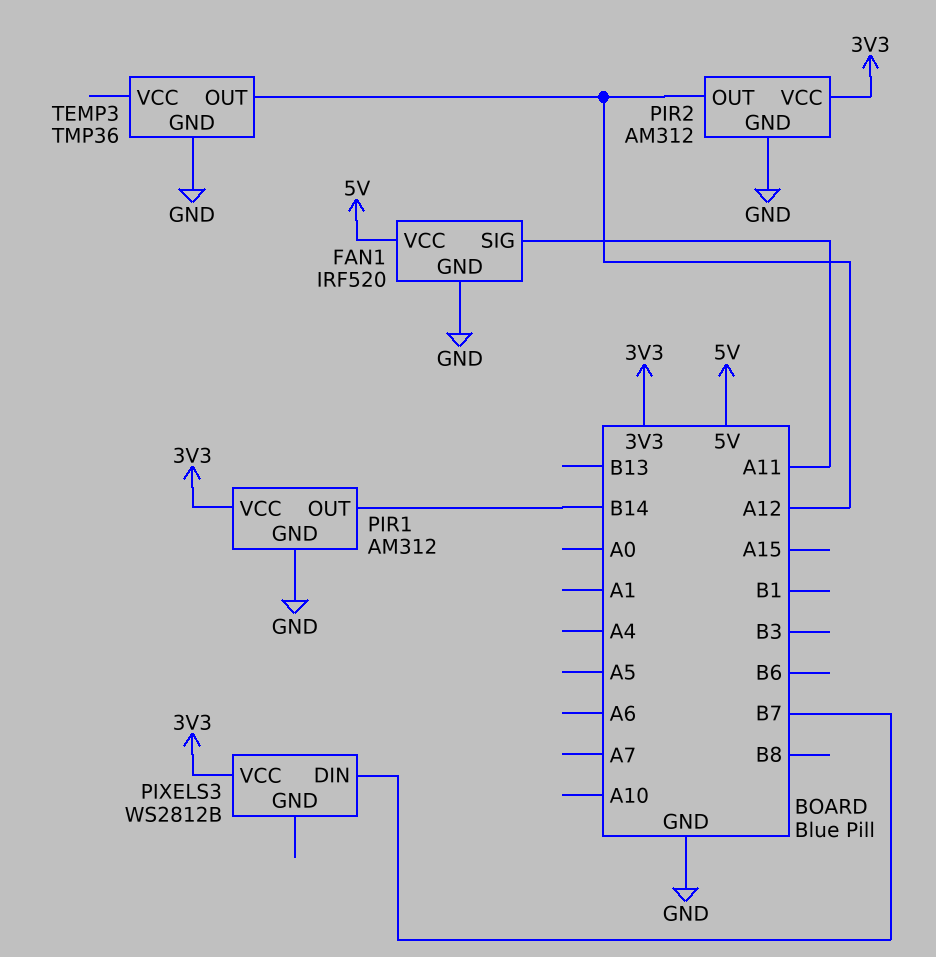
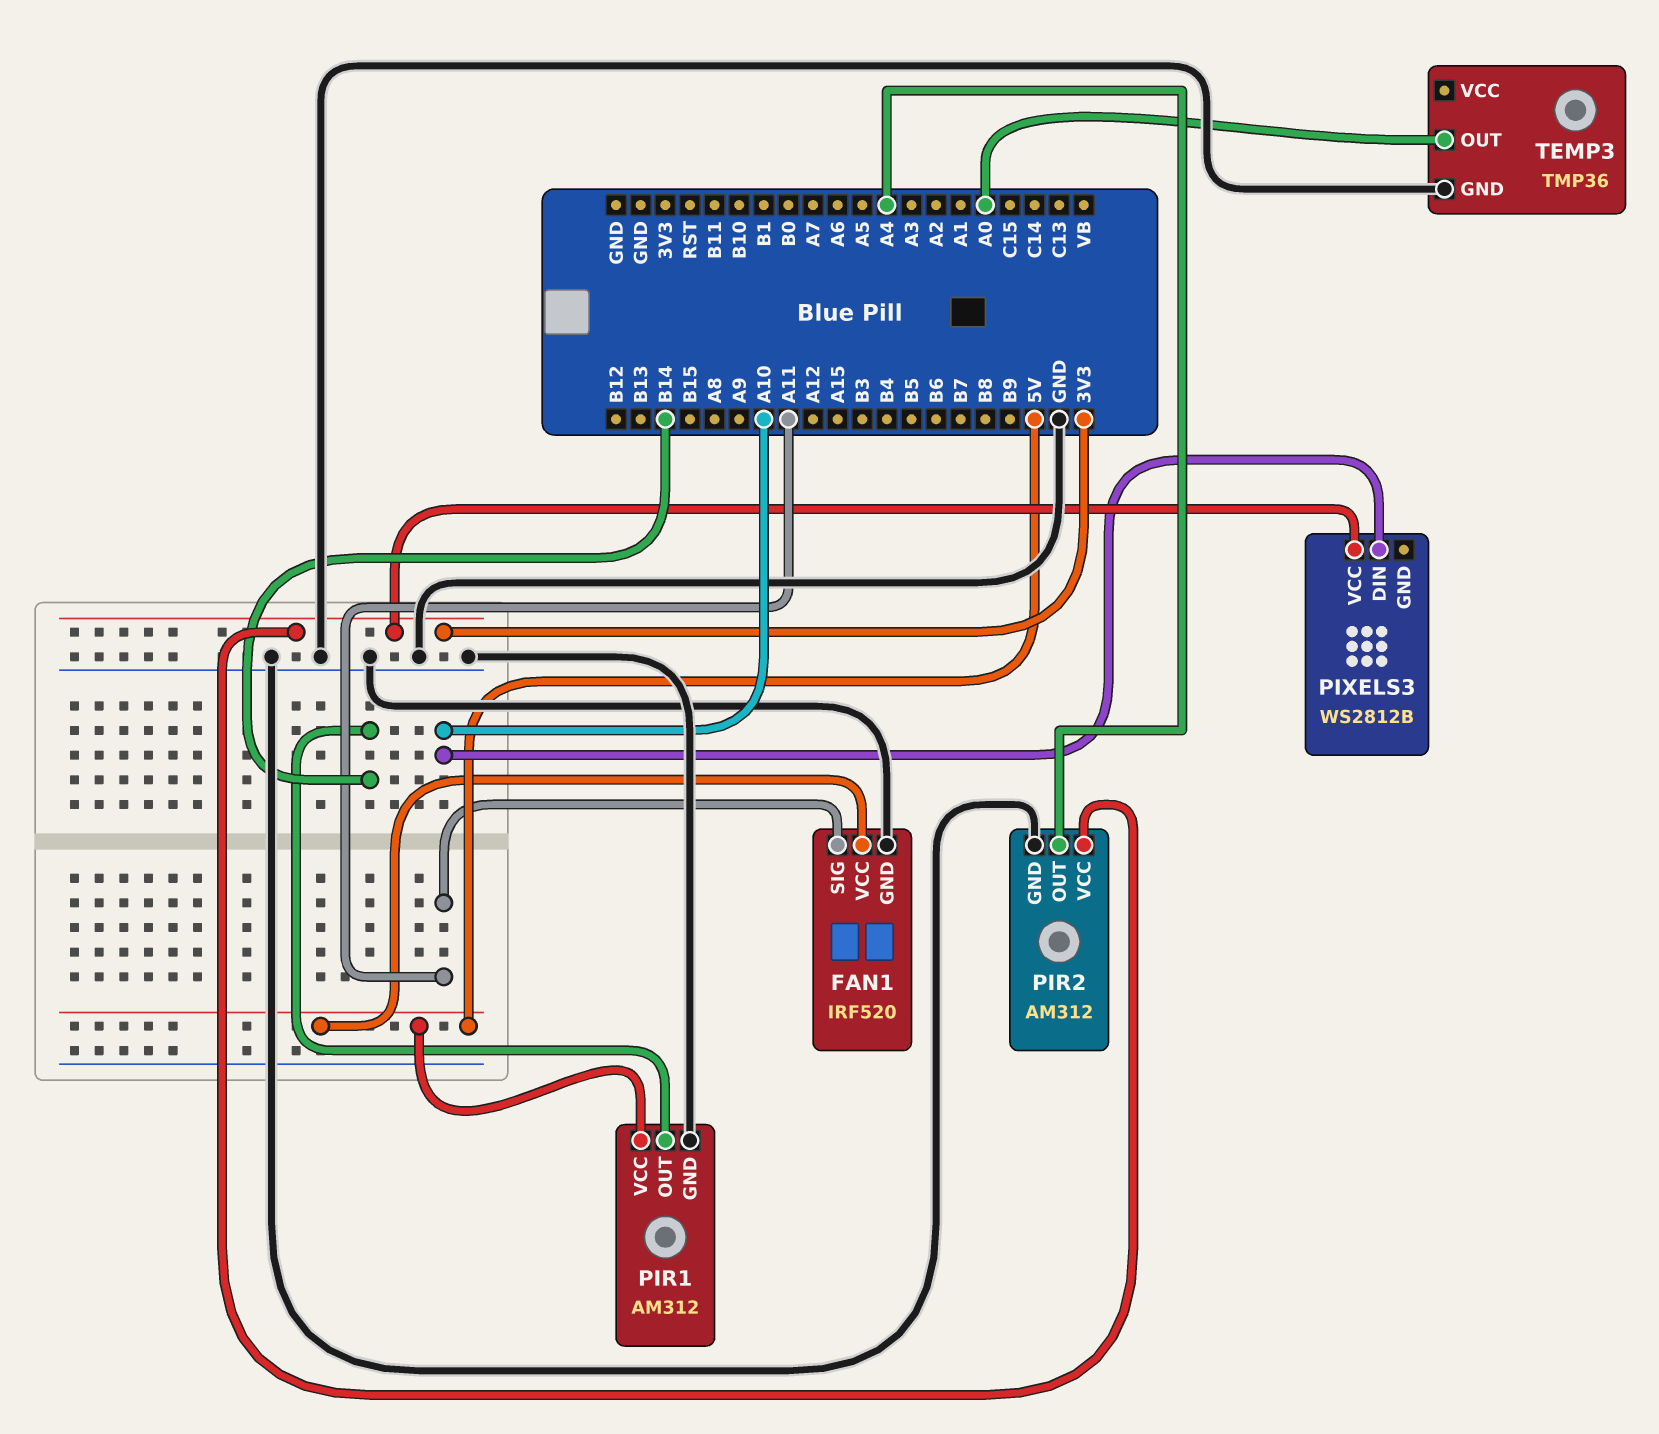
PIR1 pin VCC: 3V3 -> 5V
PIR2 pin OUT: A12 -> A4
PIXELS3 pin DIN: B7 -> A10
TEMP3 pin OUT: A12 -> A0

